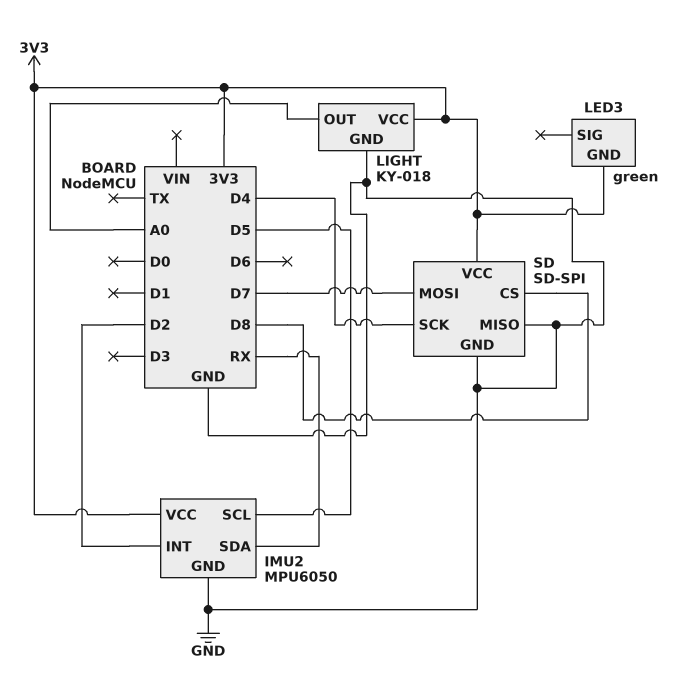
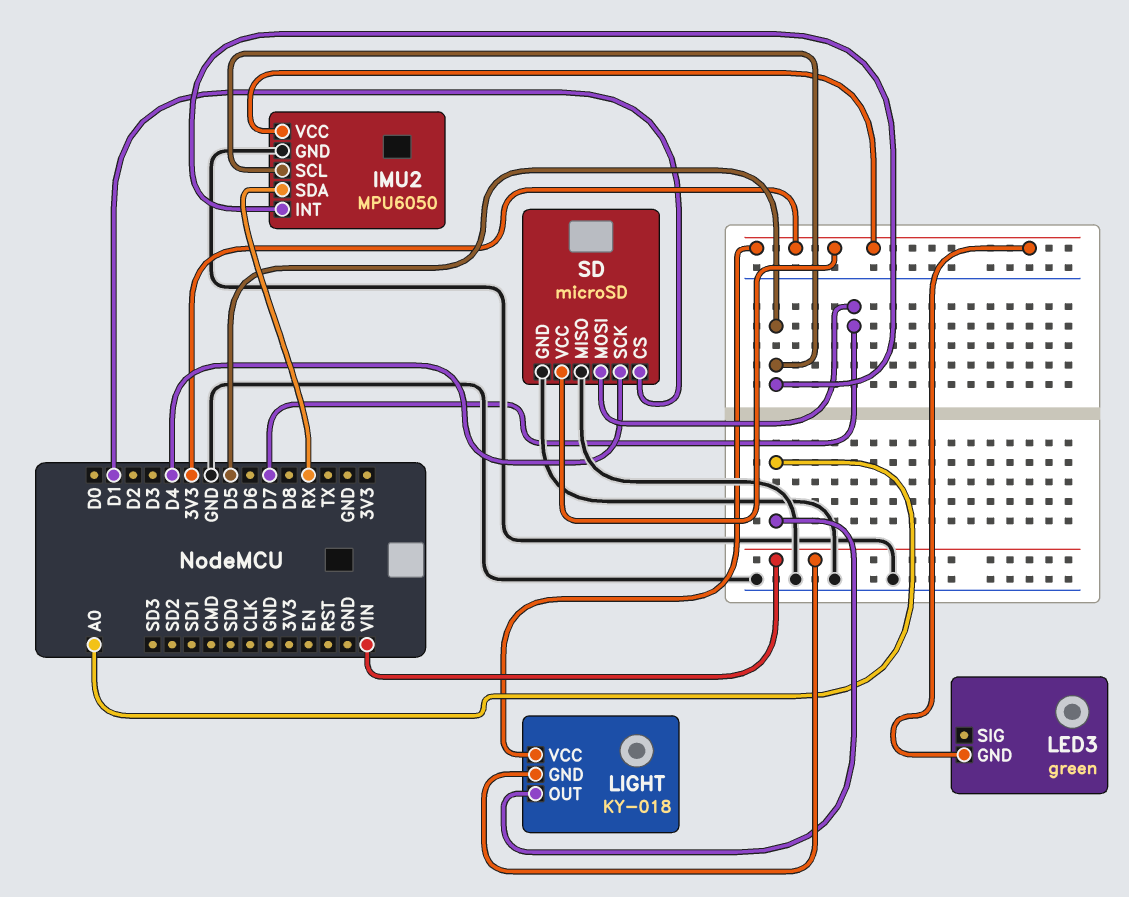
IMU2 pin INT: D2 -> D5
LIGHT pin GND: GND -> VIN
SD: SD-SPI -> microSD
SD pin CS: D8 -> D1

